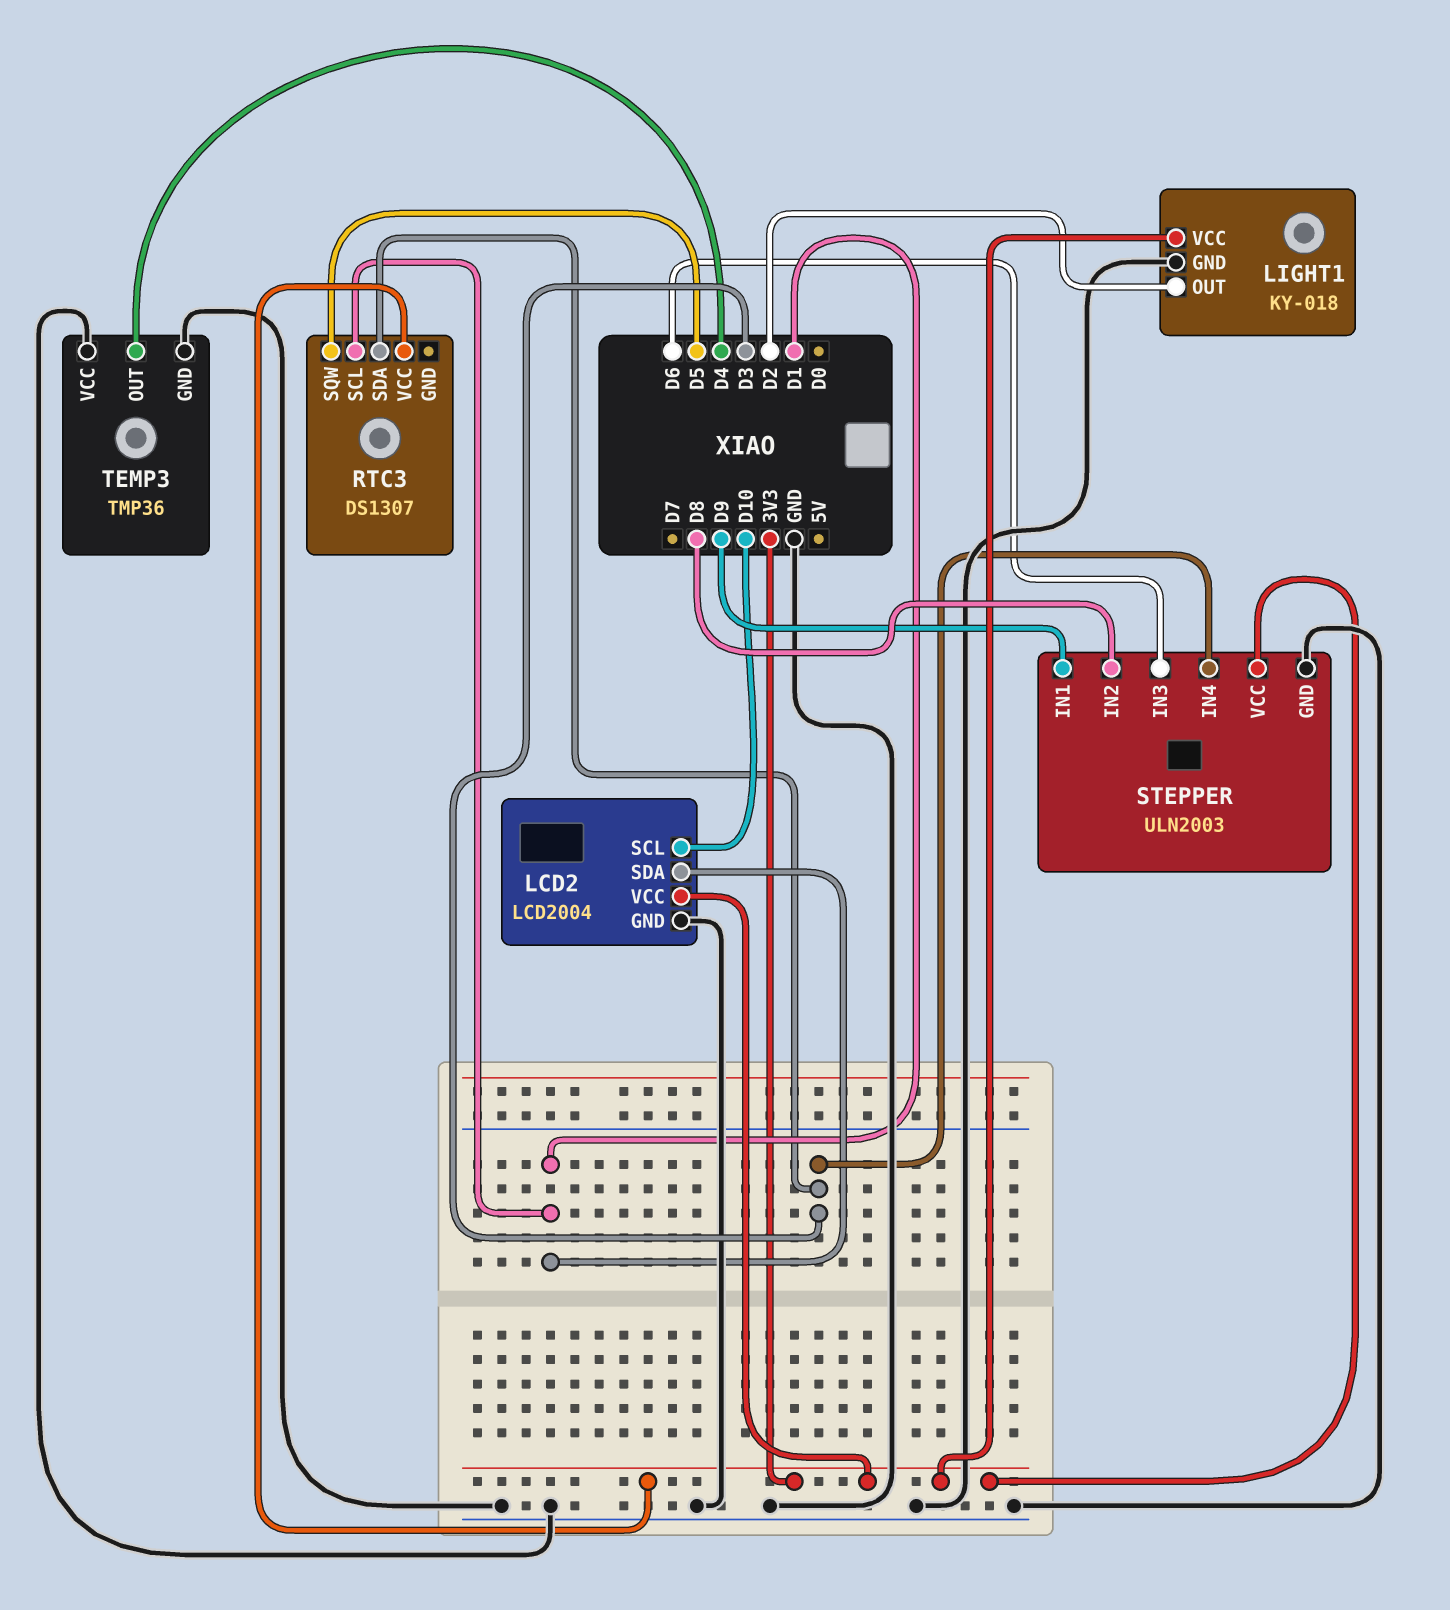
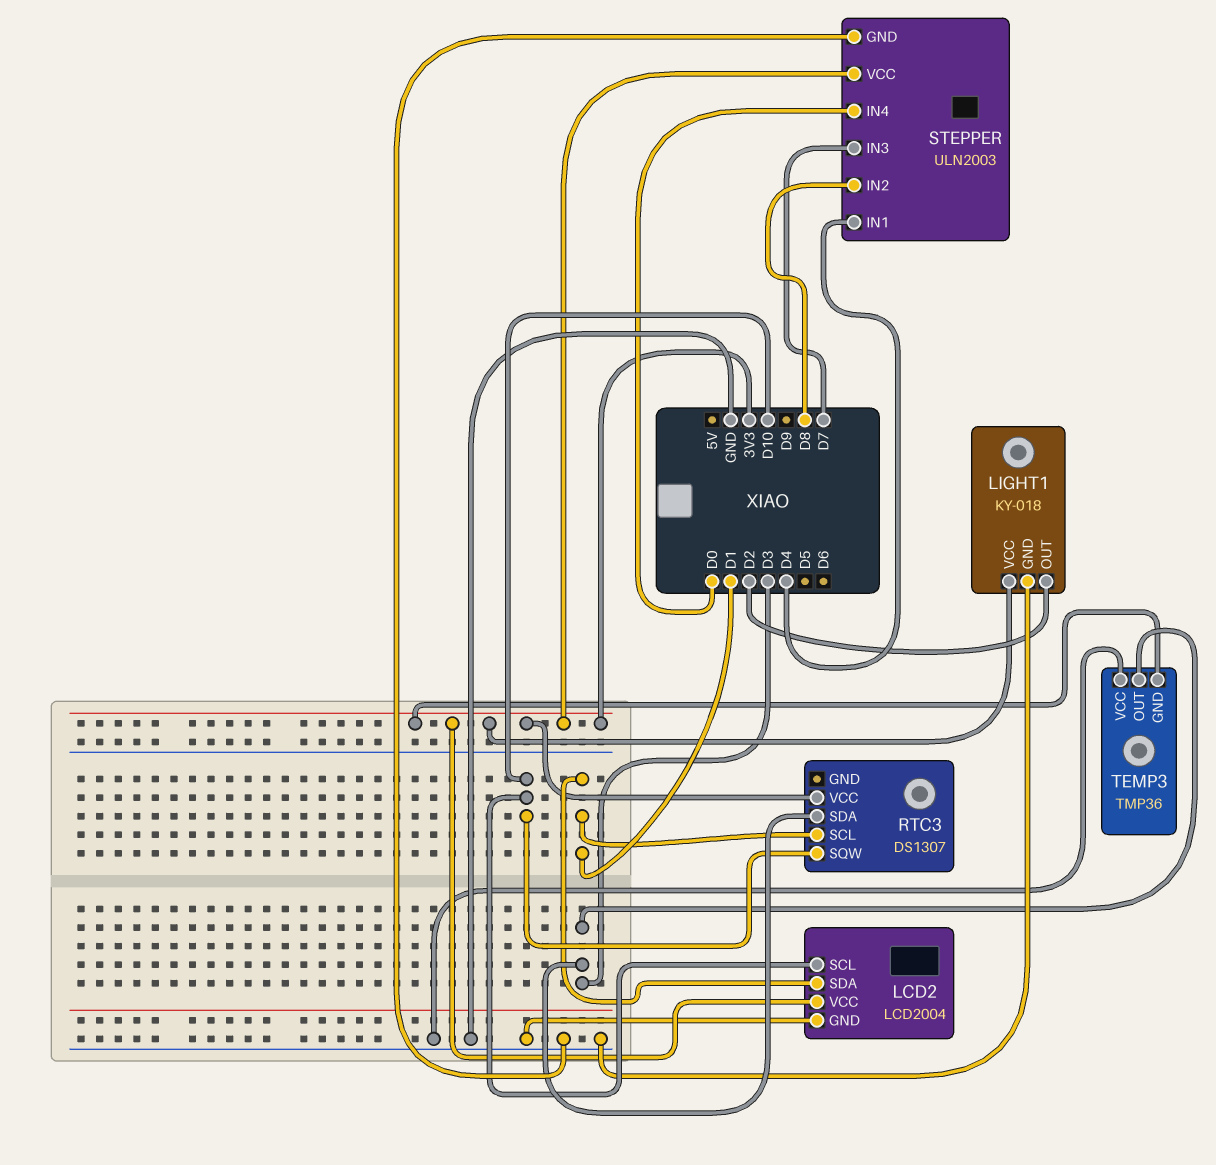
RTC3 pin SQW: D5 -> D10
STEPPER pin IN1: D9 -> D4
STEPPER pin IN3: D6 -> D7
STEPPER pin IN4: D3 -> D0
TEMP3 pin GND: GND -> 3V3
TEMP3 pin OUT: D4 -> D3

